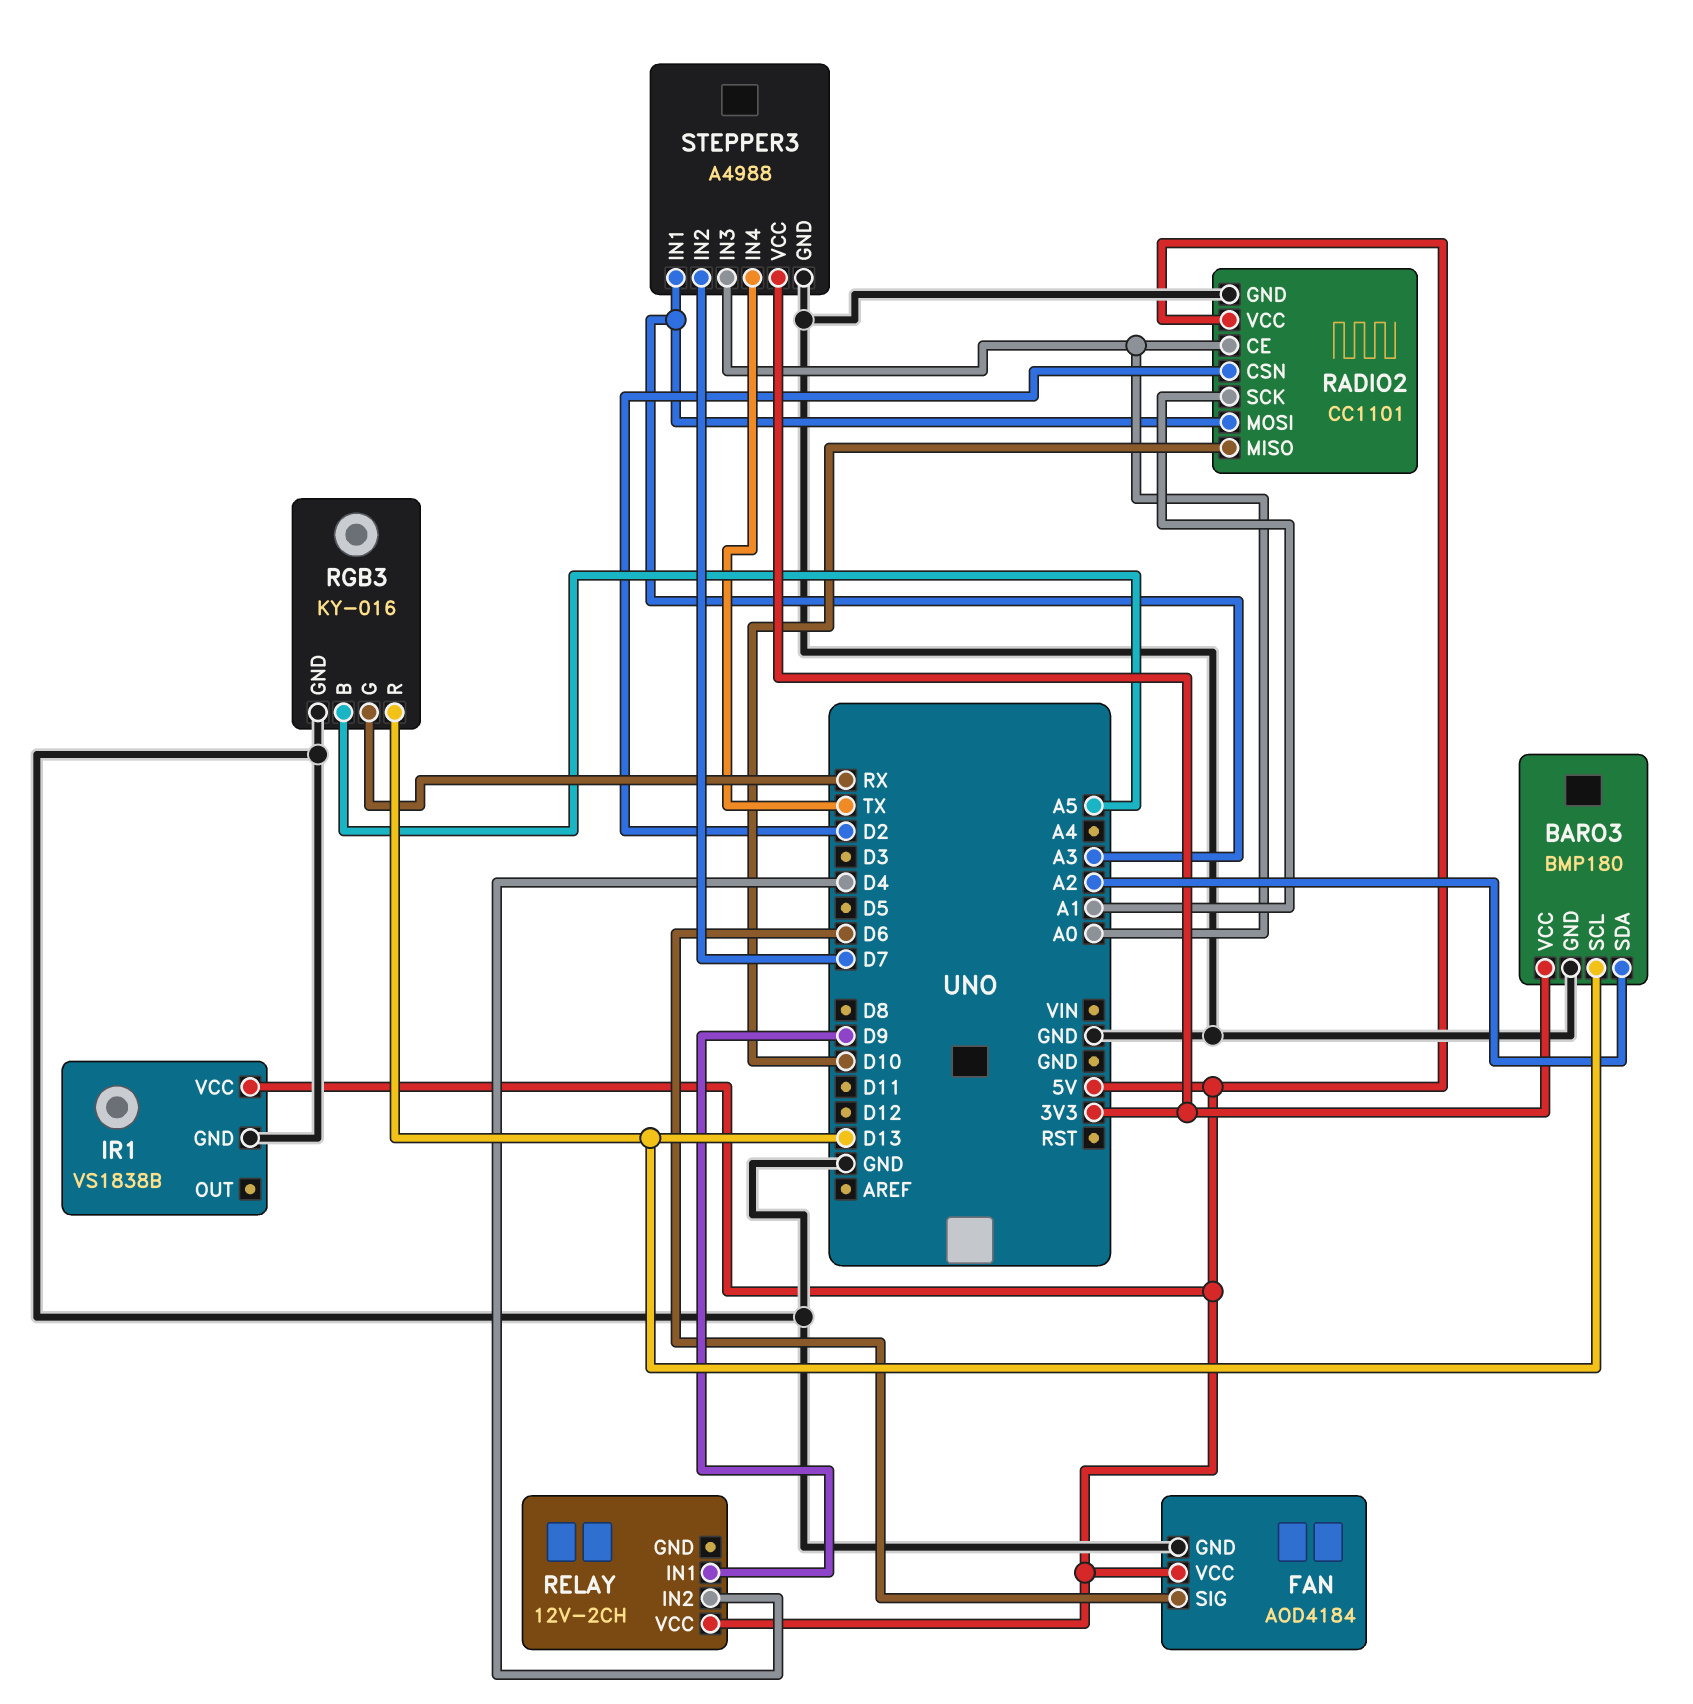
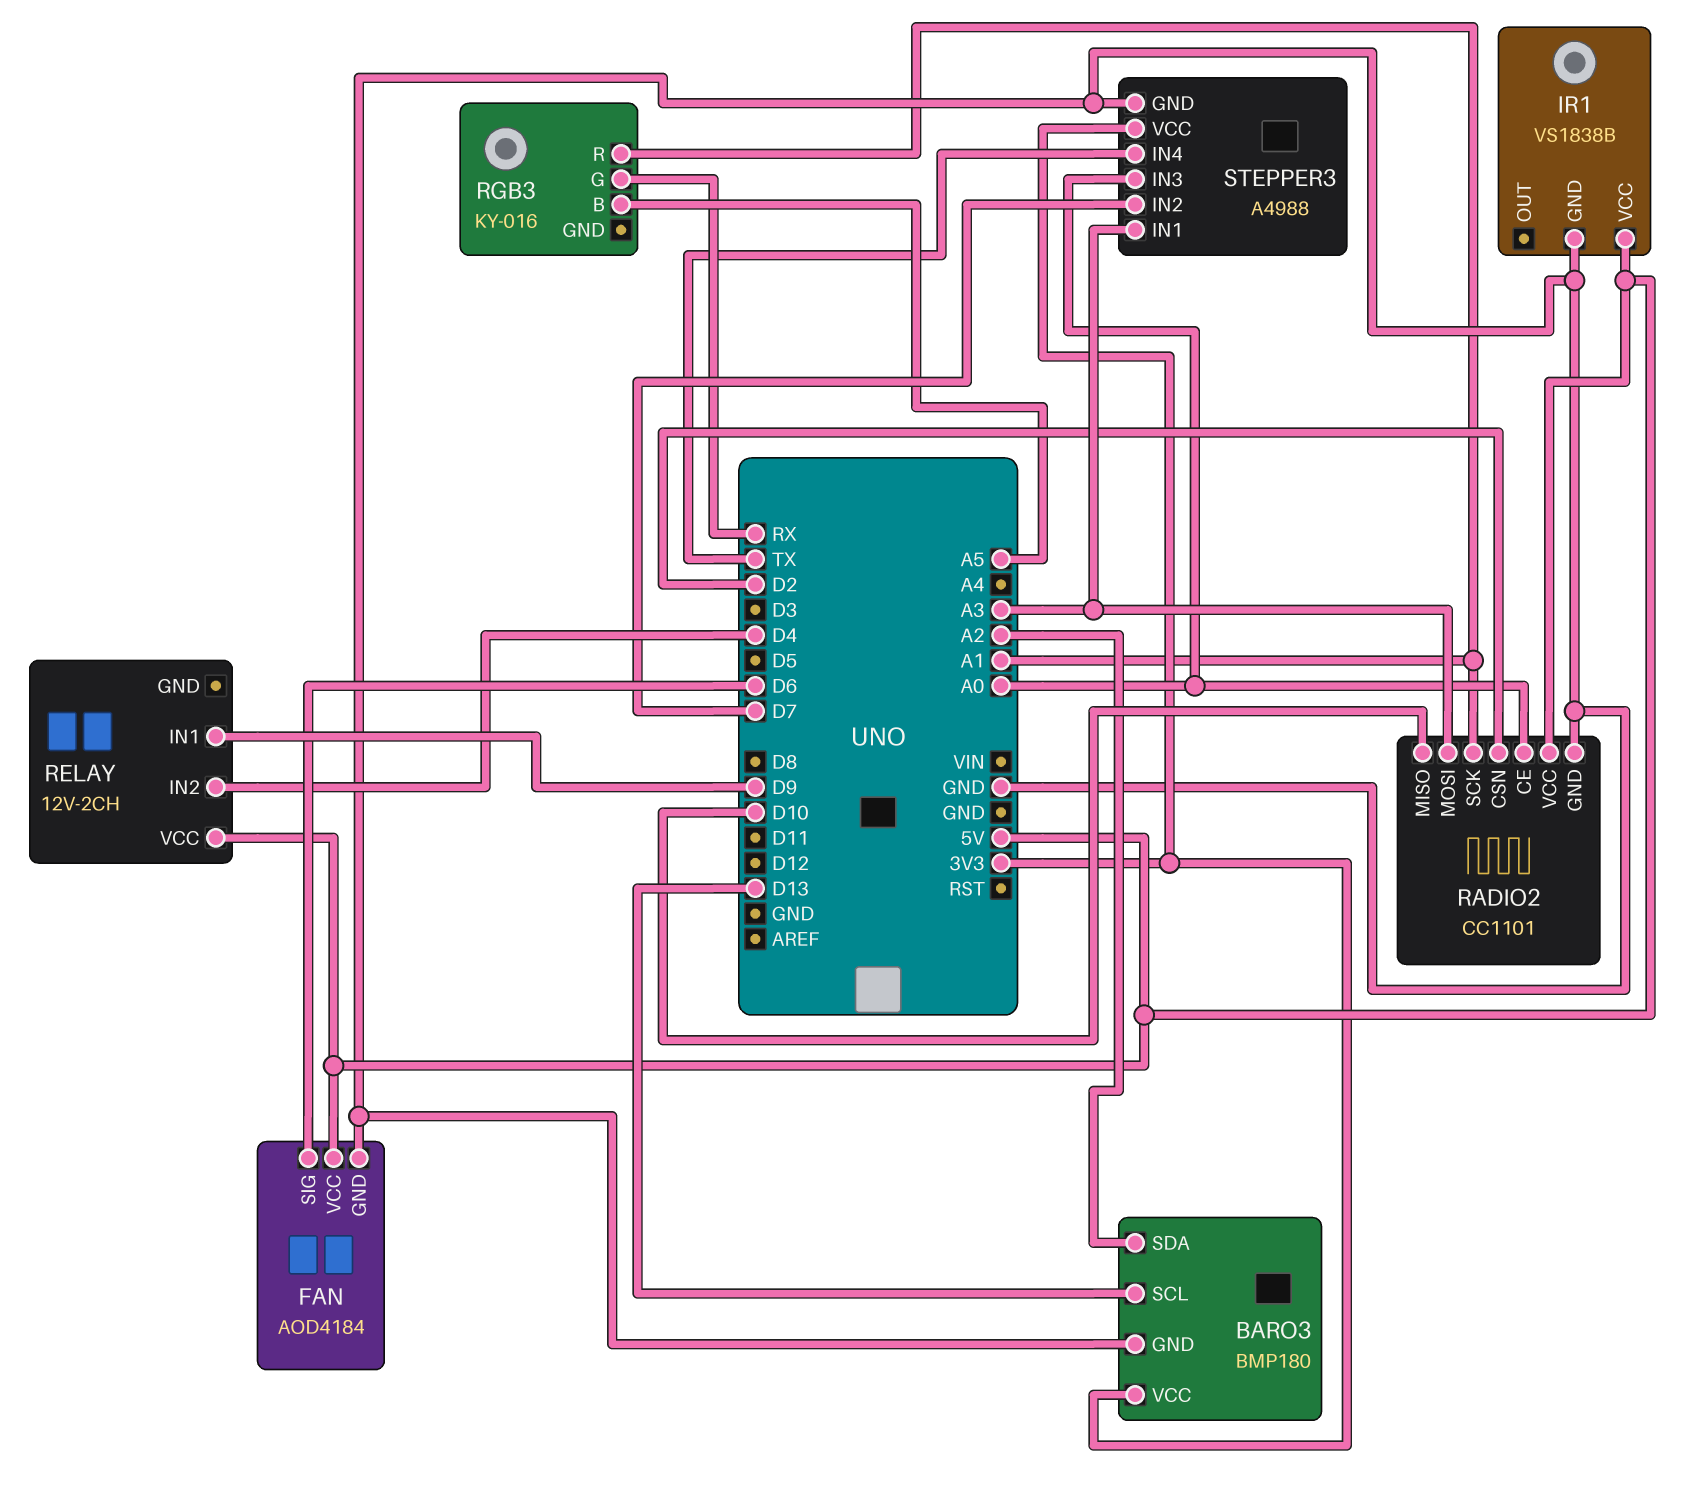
RGB3 pin GND: GND -> none
RGB3 pin R: D13 -> A1

